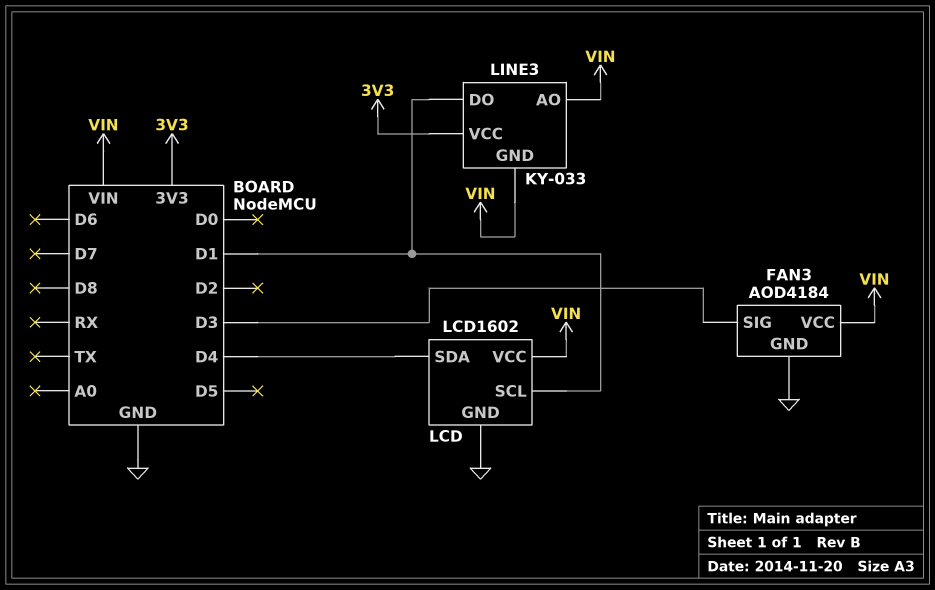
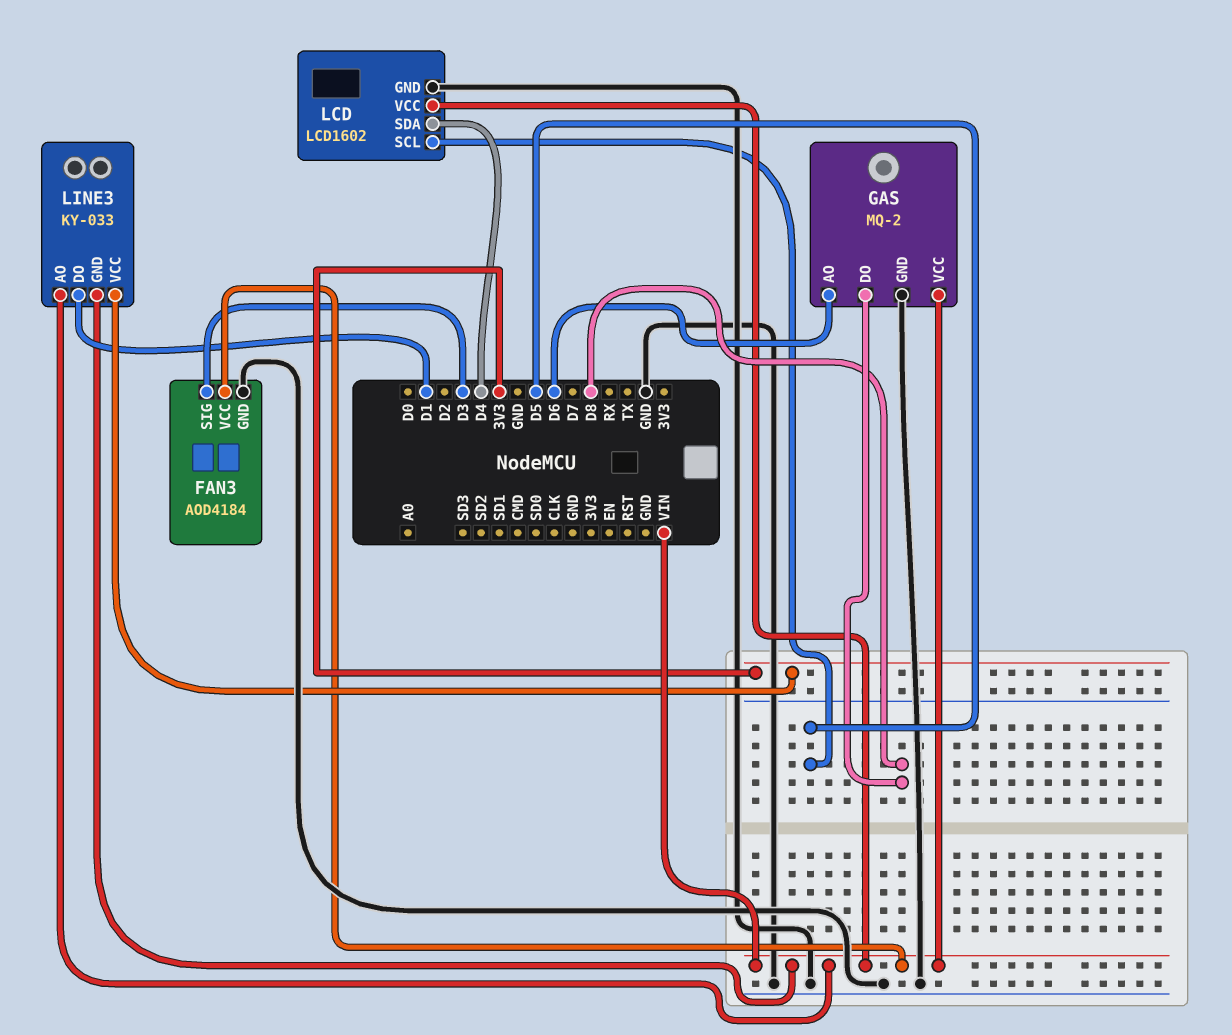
GAS: none -> MQ-2
GAS pin AO: none -> D6
GAS pin DO: none -> D8
GAS pin GND: none -> GND
GAS pin VCC: none -> VIN
LCD pin SCL: D1 -> D5

